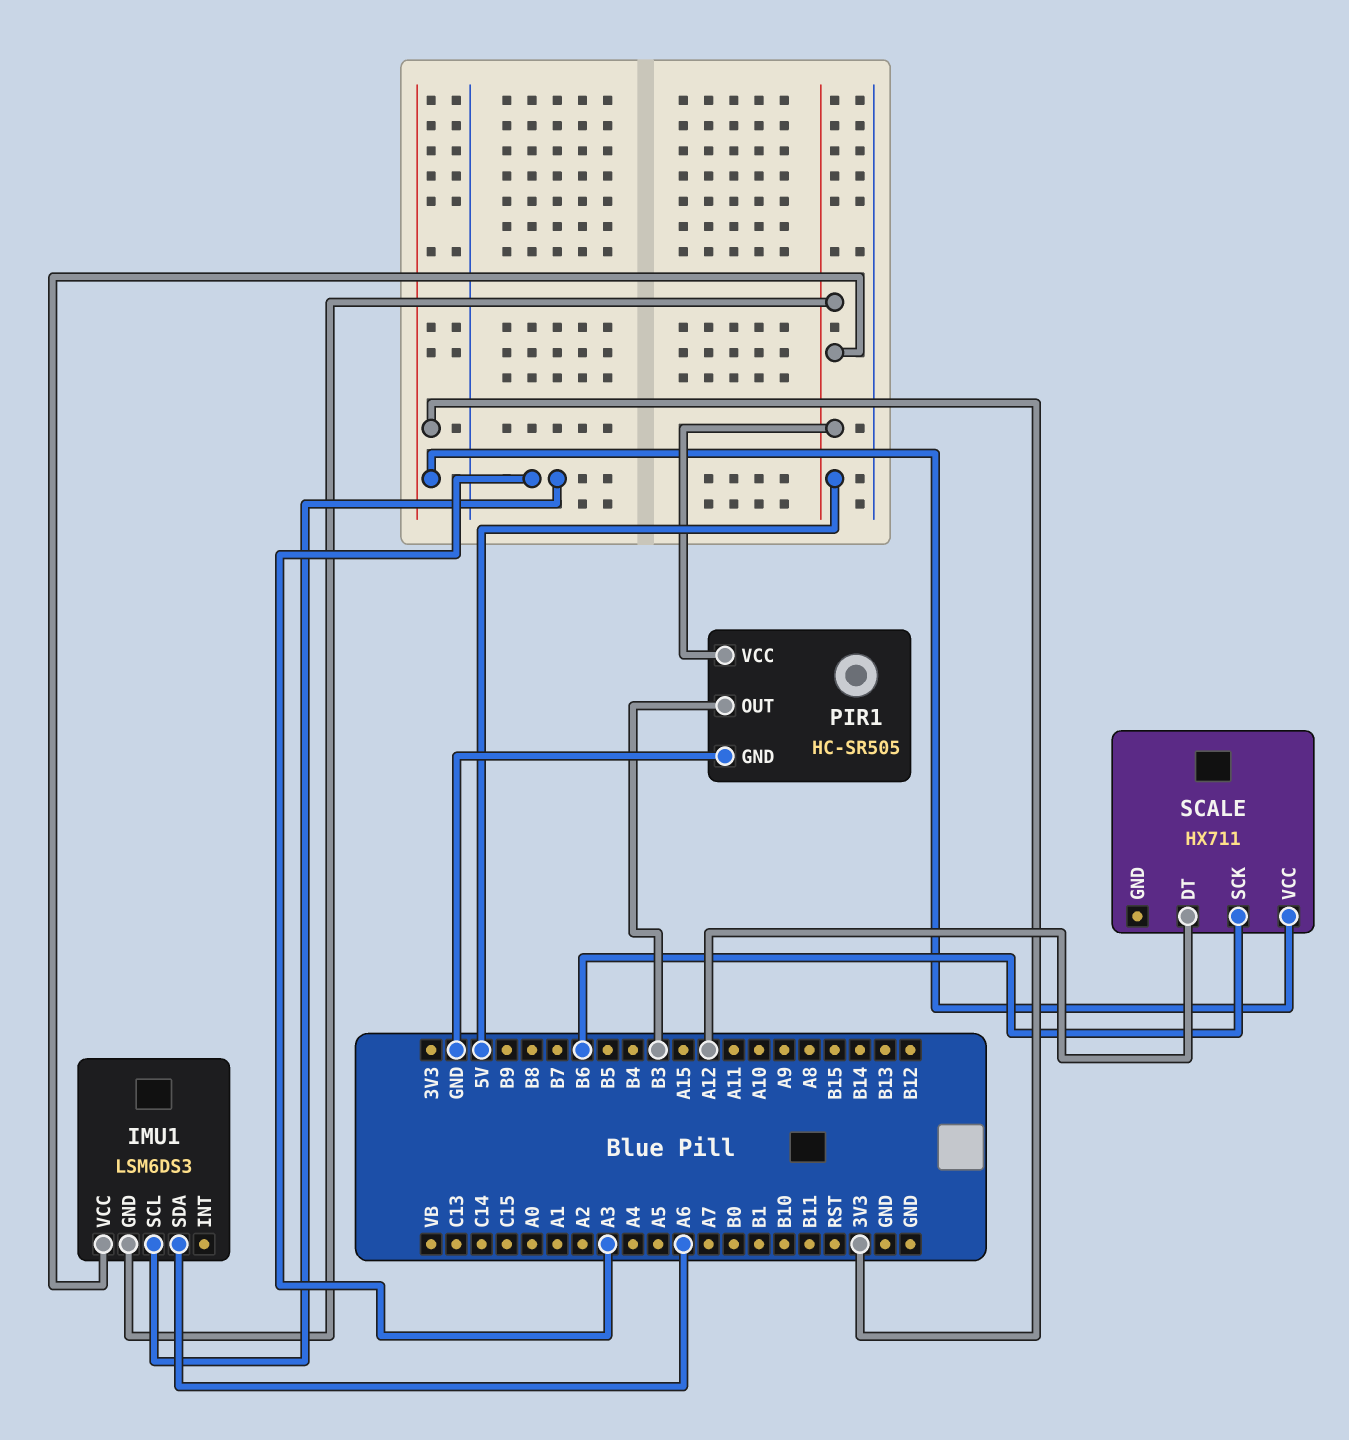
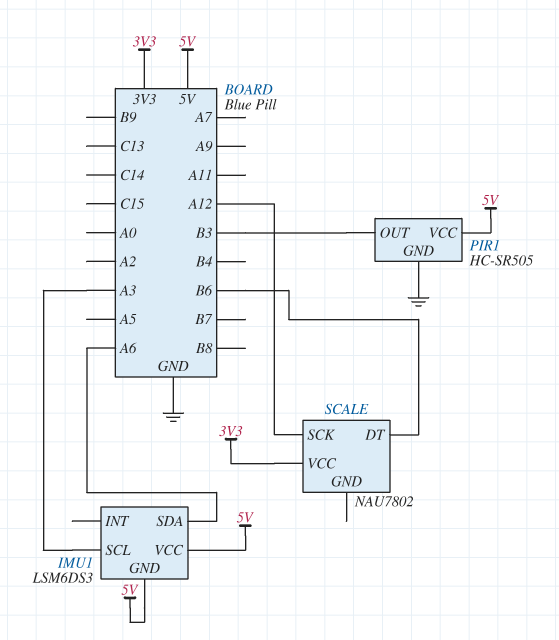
SCALE: HX711 -> NAU7802
SCALE pin DT: A12 -> B6
SCALE pin SCK: B6 -> A12

